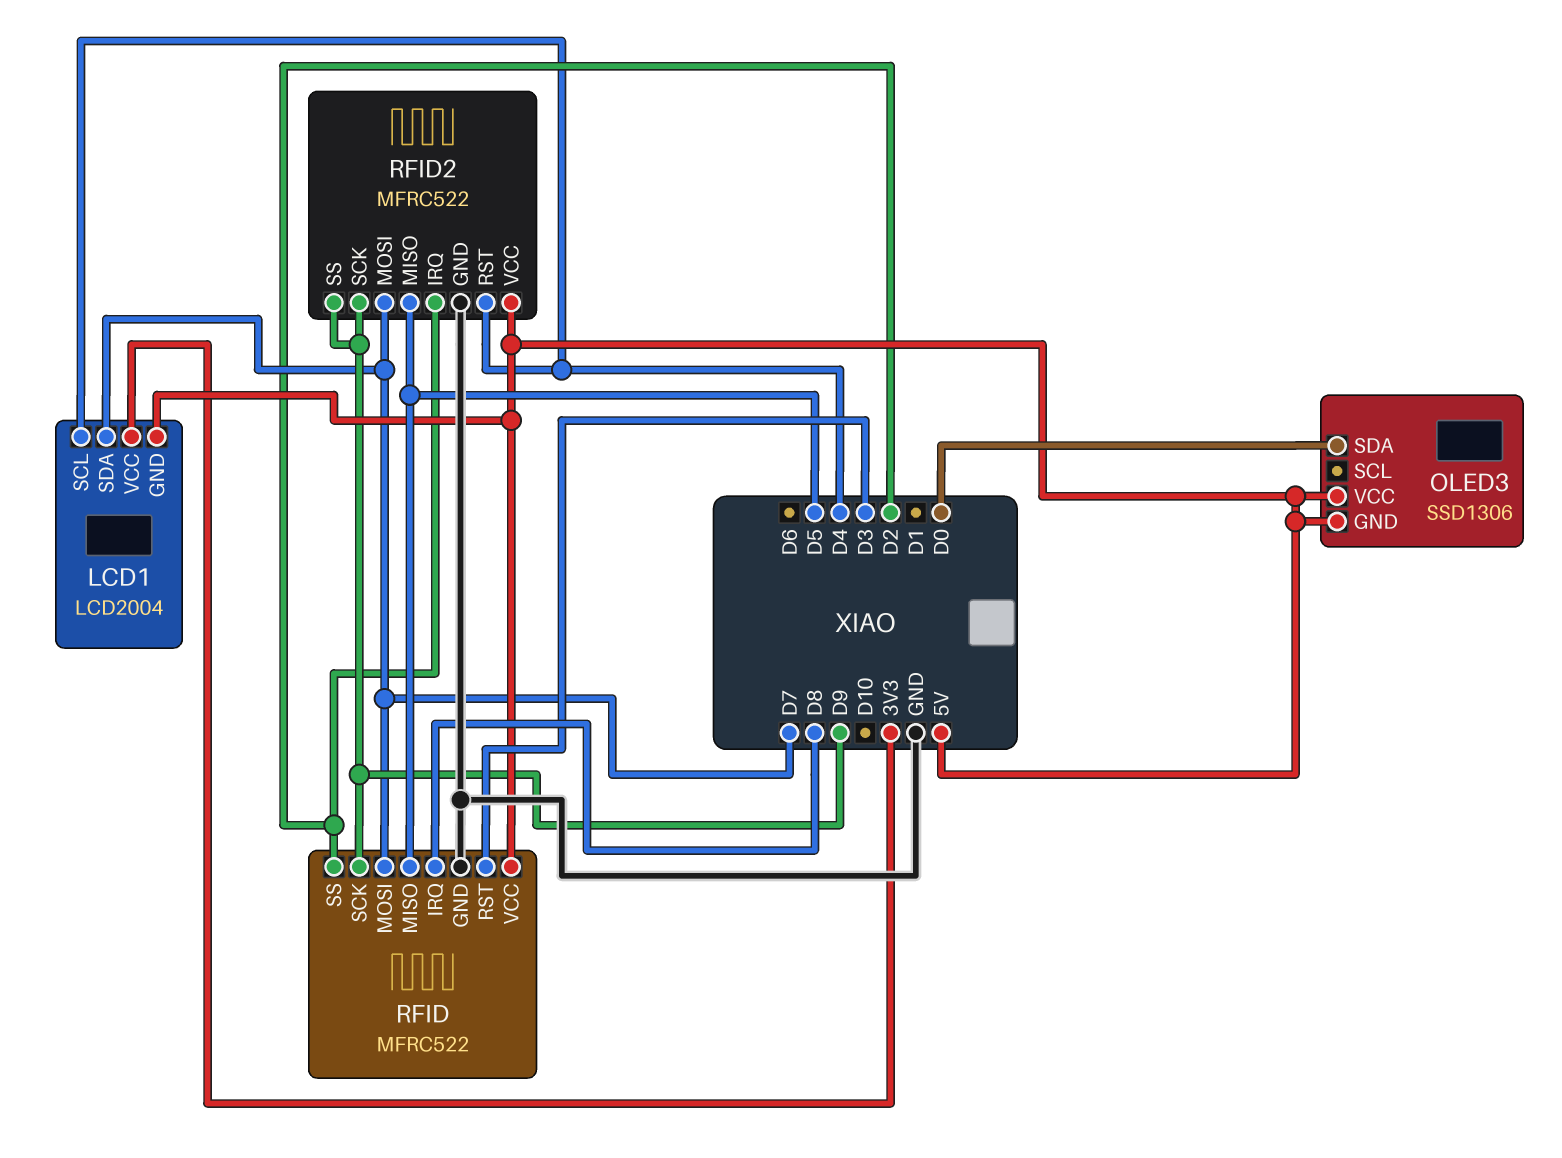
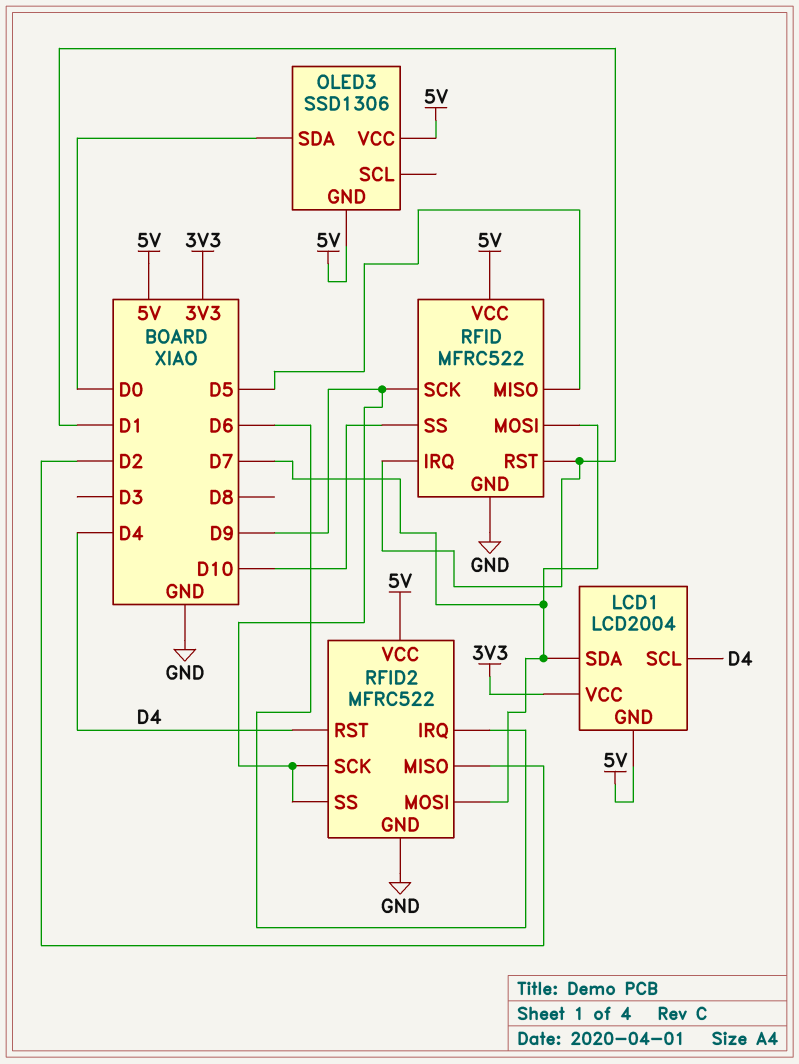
RFID pin IRQ: D8 -> D1
RFID pin RST: D3 -> D1
RFID pin SS: D2 -> D10
RFID2 pin IRQ: D2 -> D6
RFID2 pin MISO: D5 -> D2

